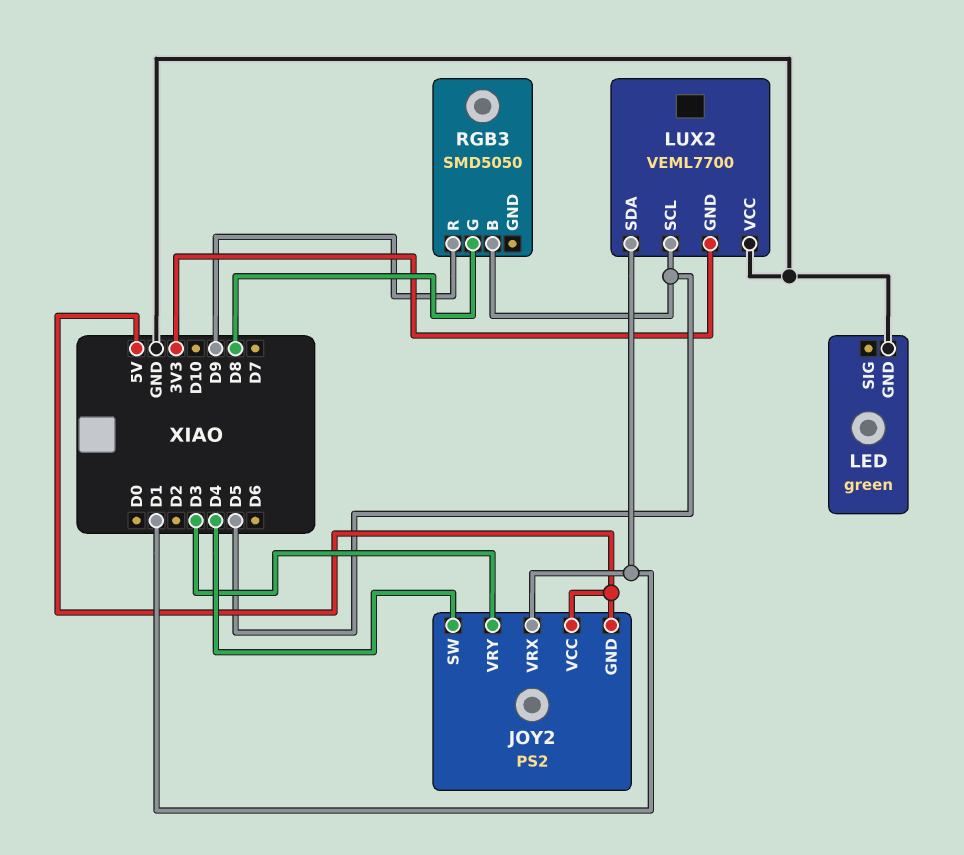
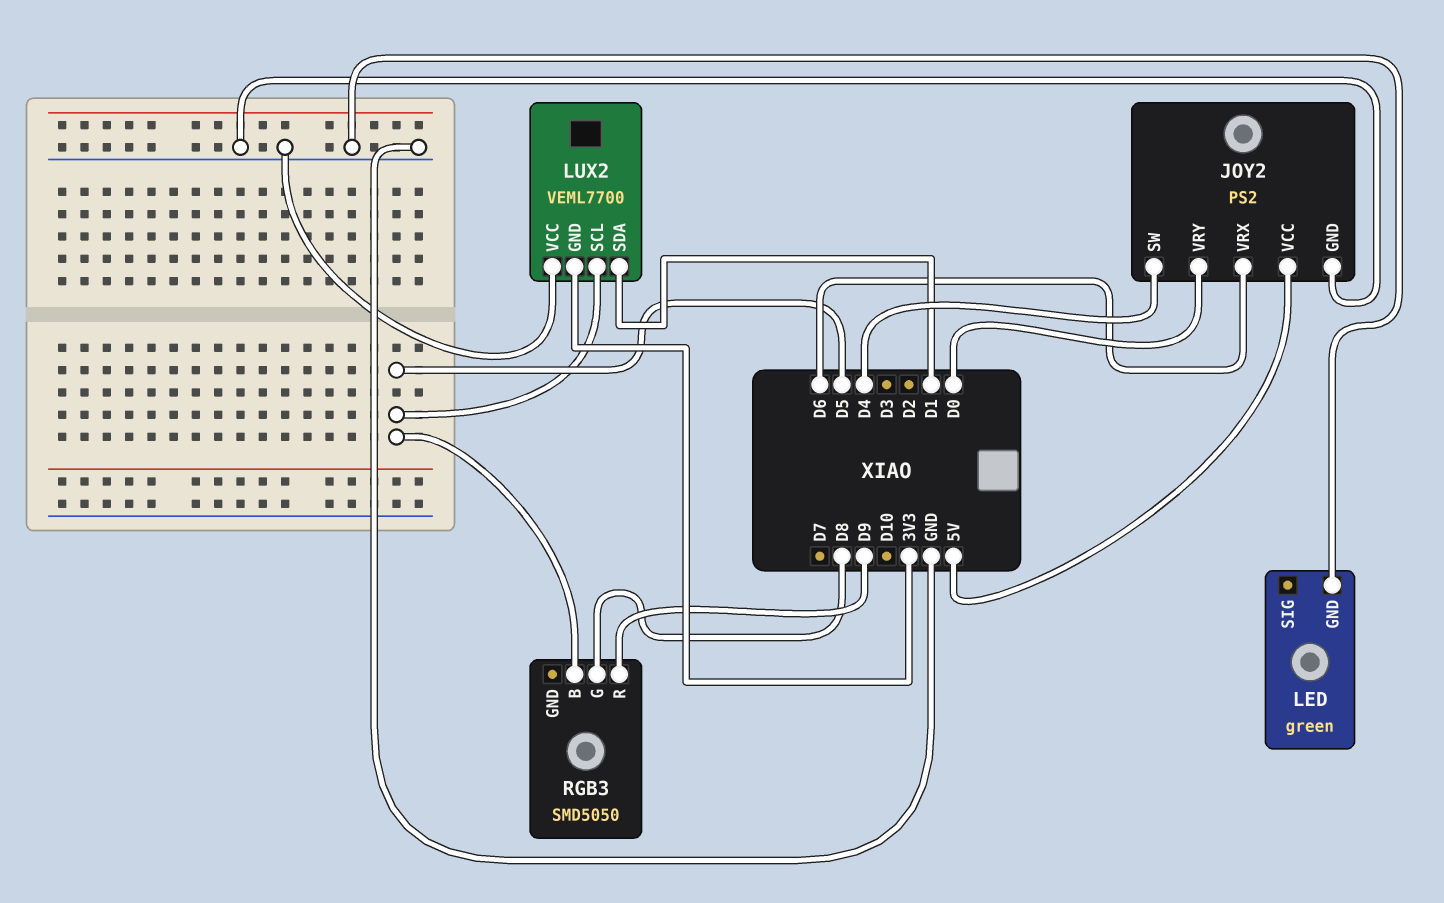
JOY2 pin GND: 5V -> GND
JOY2 pin VRX: D1 -> D6
JOY2 pin VRY: D3 -> D0

